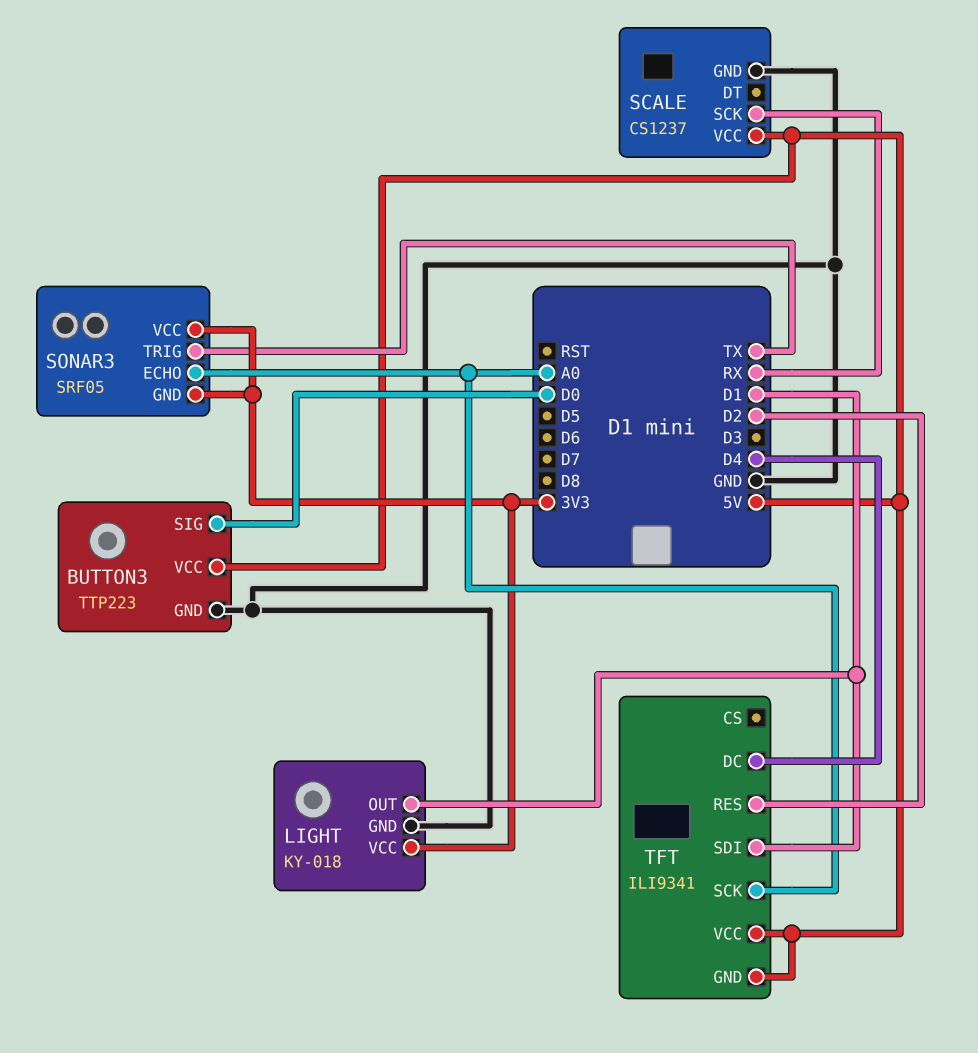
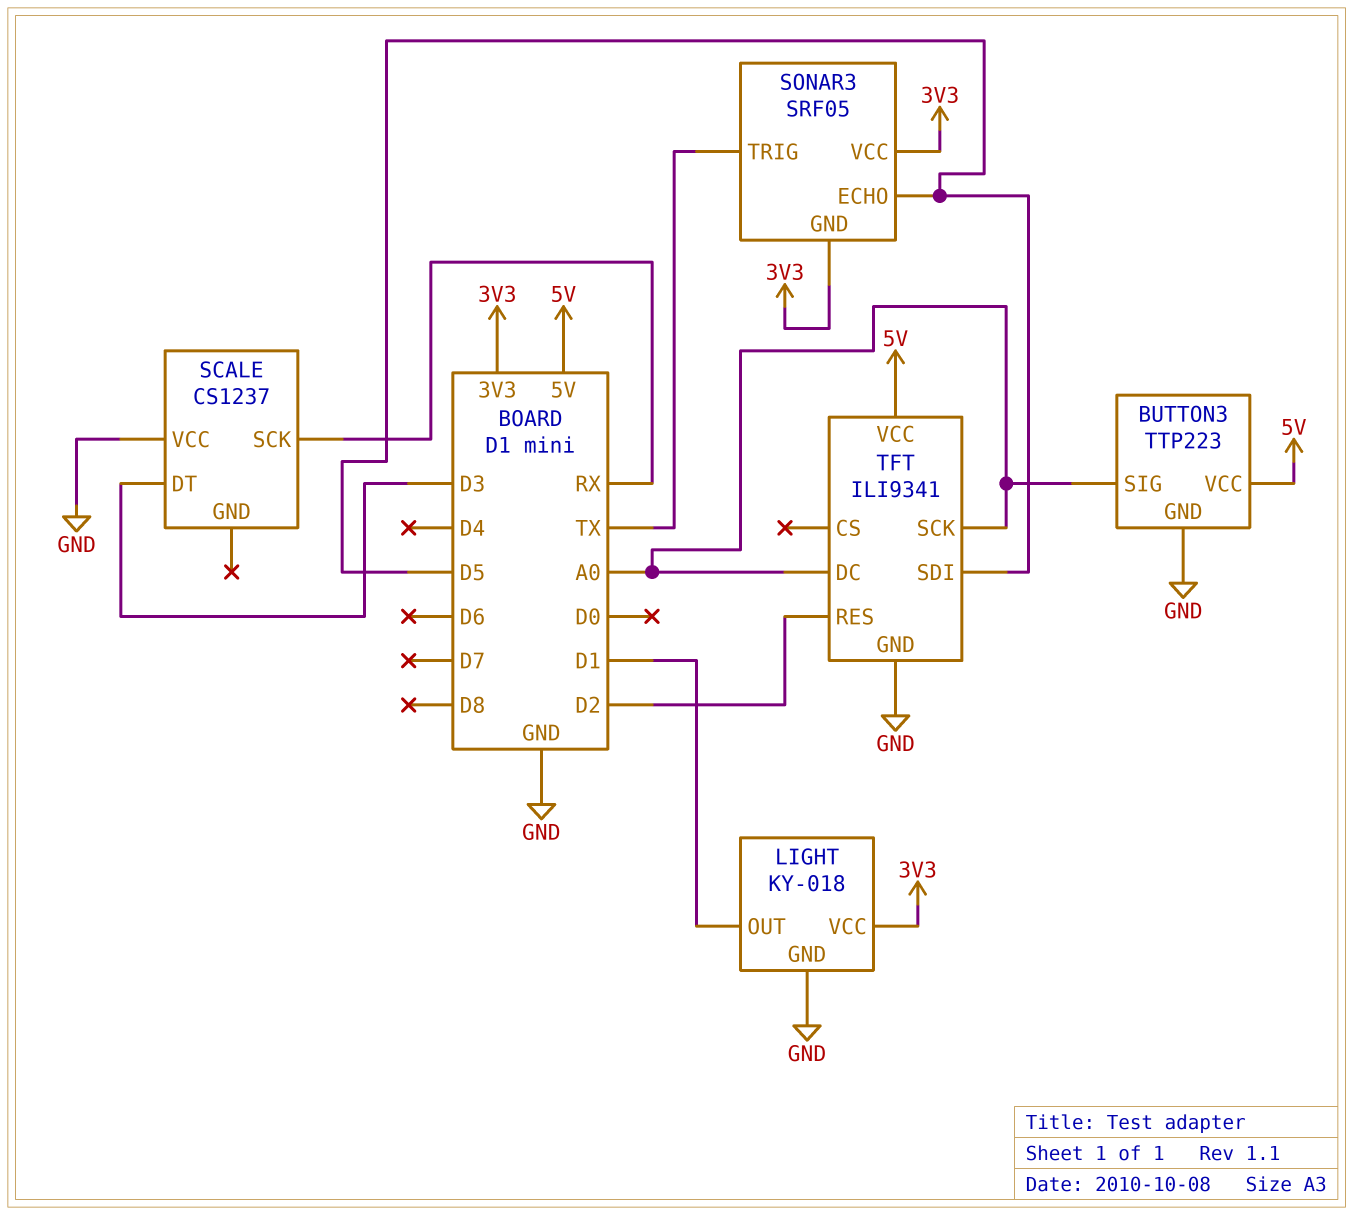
BUTTON3 pin SIG: D0 -> A0
SCALE pin DT: none -> D3
SCALE pin GND: GND -> none
SCALE pin VCC: 5V -> GND
SONAR3 pin ECHO: A0 -> D5
TFT pin DC: D4 -> A0
TFT pin GND: 5V -> GND
TFT pin SDI: D1 -> D5

